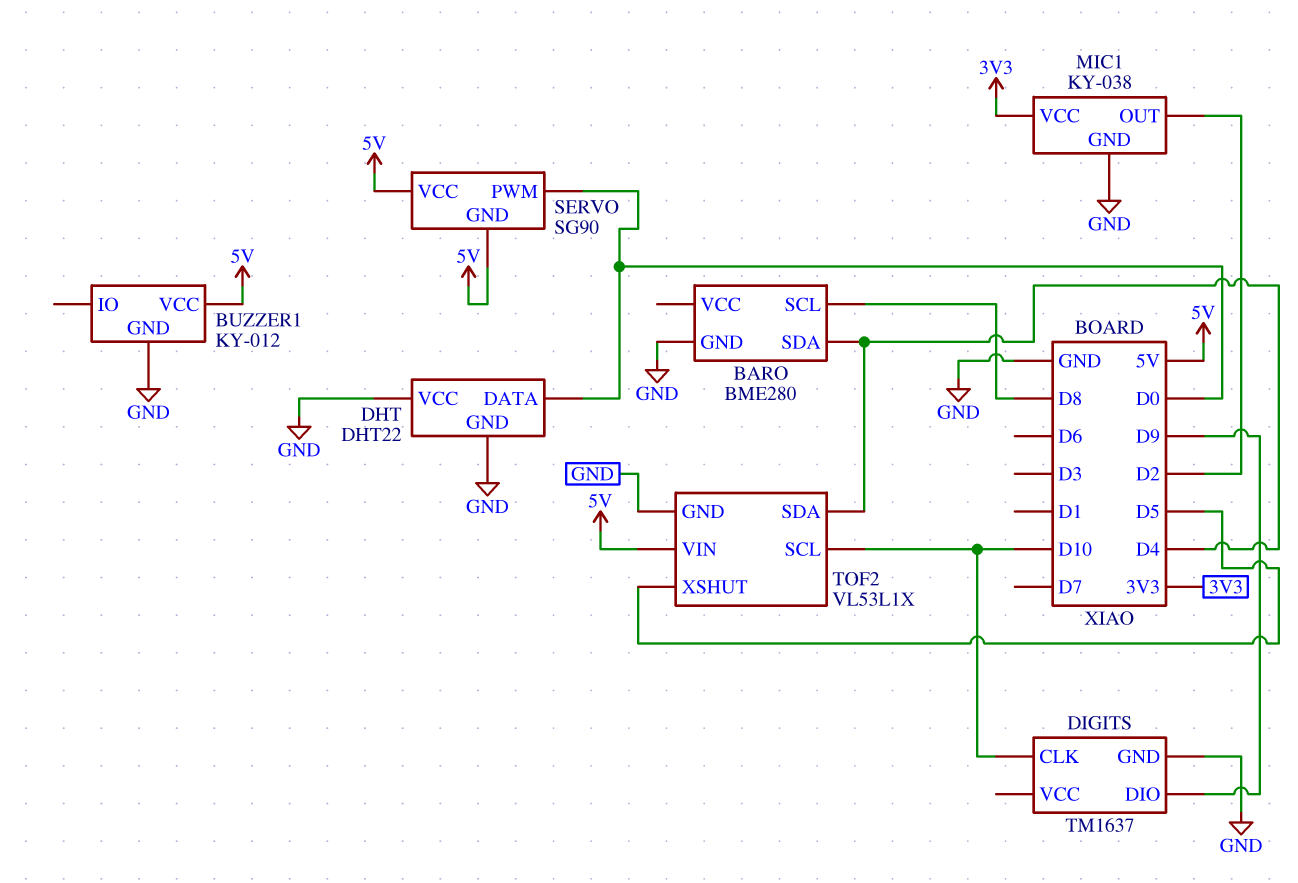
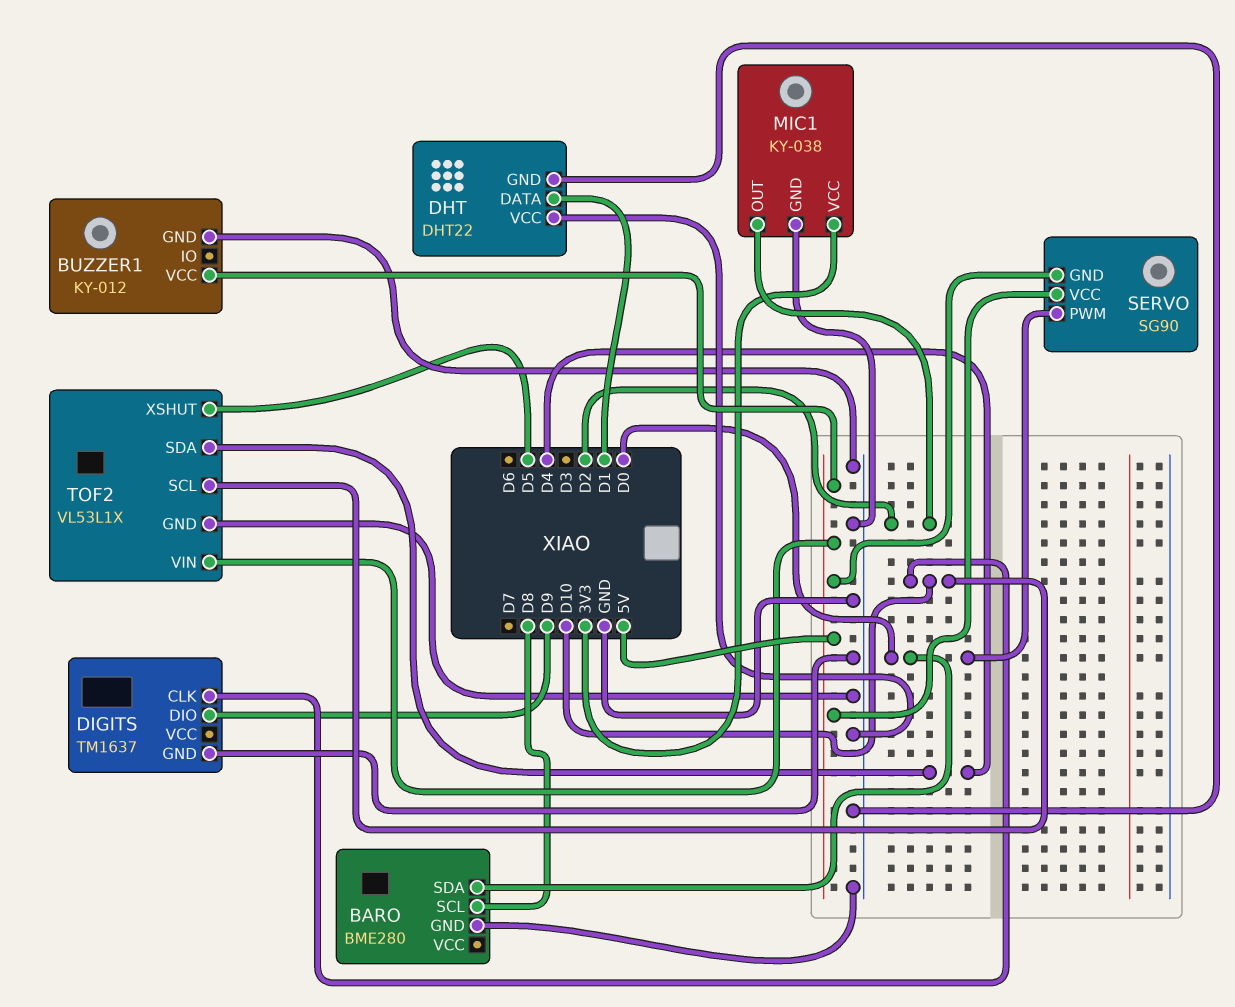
BARO pin SDA: D4 -> D0
DHT pin DATA: D0 -> D1

